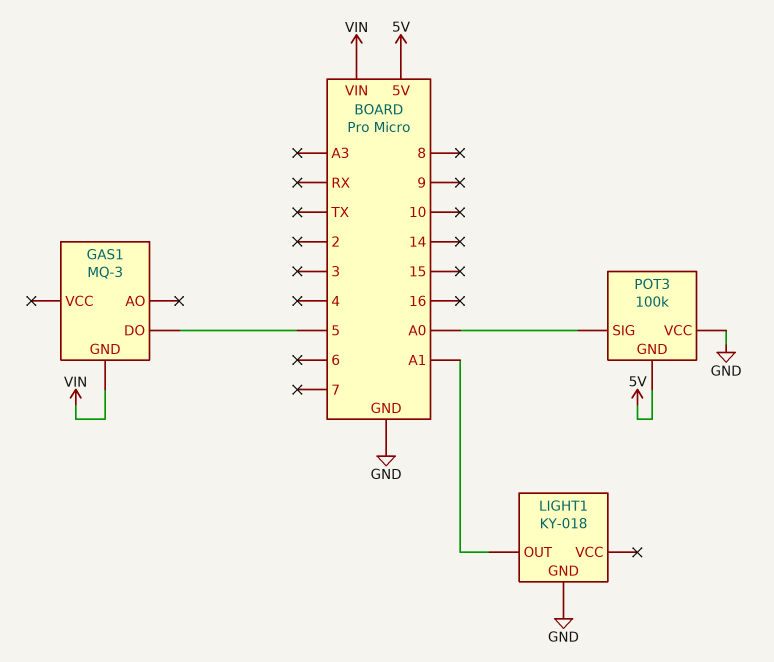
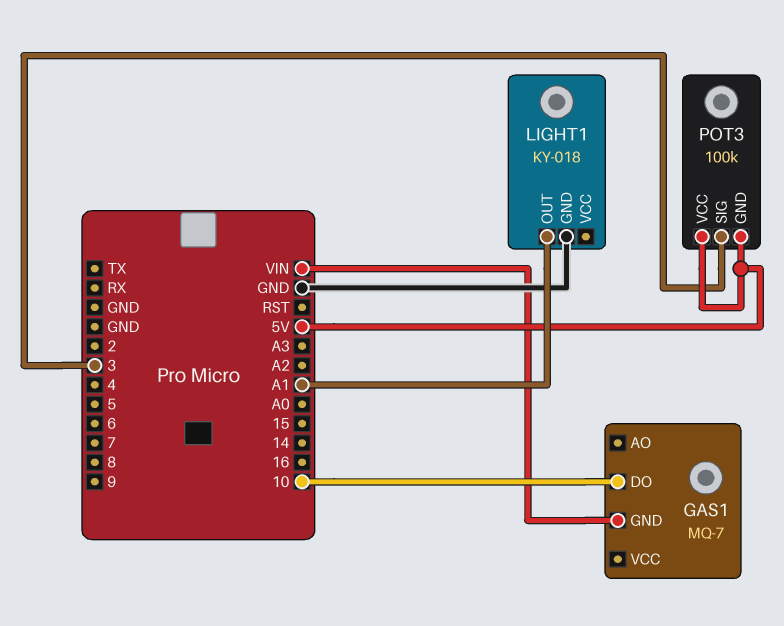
GAS1: MQ-3 -> MQ-7
GAS1 pin DO: 5 -> 10
POT3 pin SIG: A0 -> 3
POT3 pin VCC: GND -> 5V

